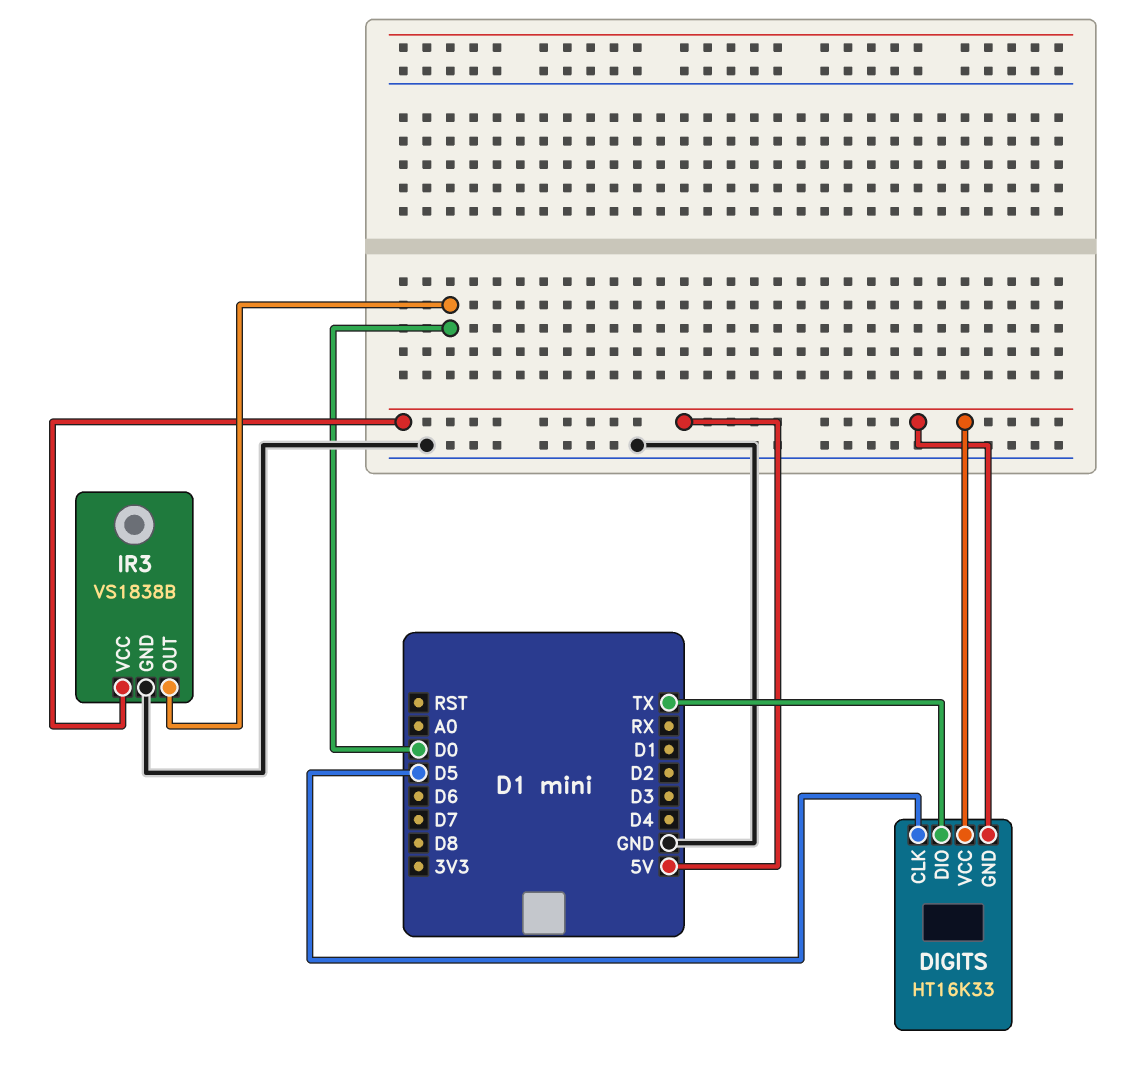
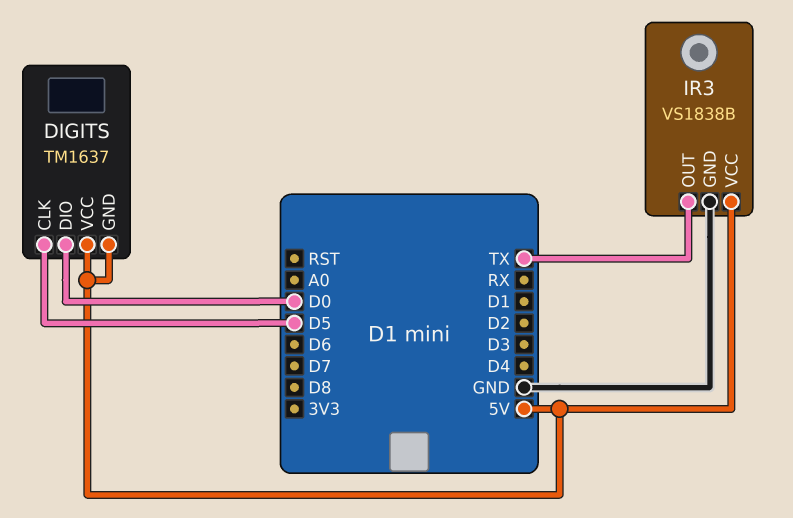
DIGITS: HT16K33 -> TM1637
DIGITS pin DIO: TX -> D0
IR3 pin OUT: D0 -> TX

